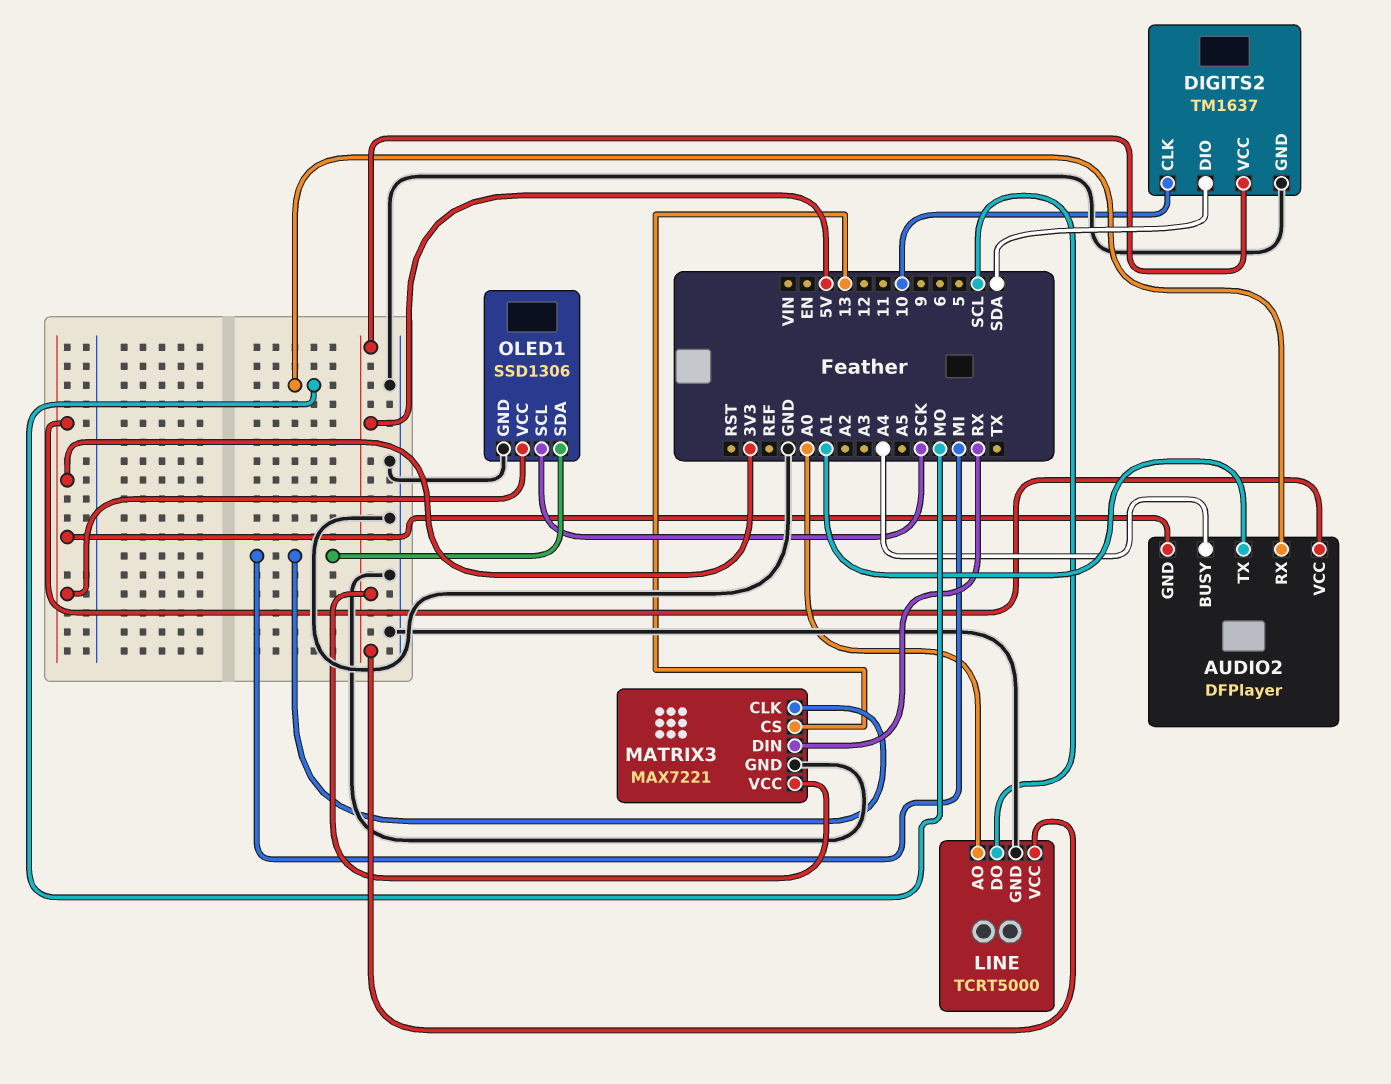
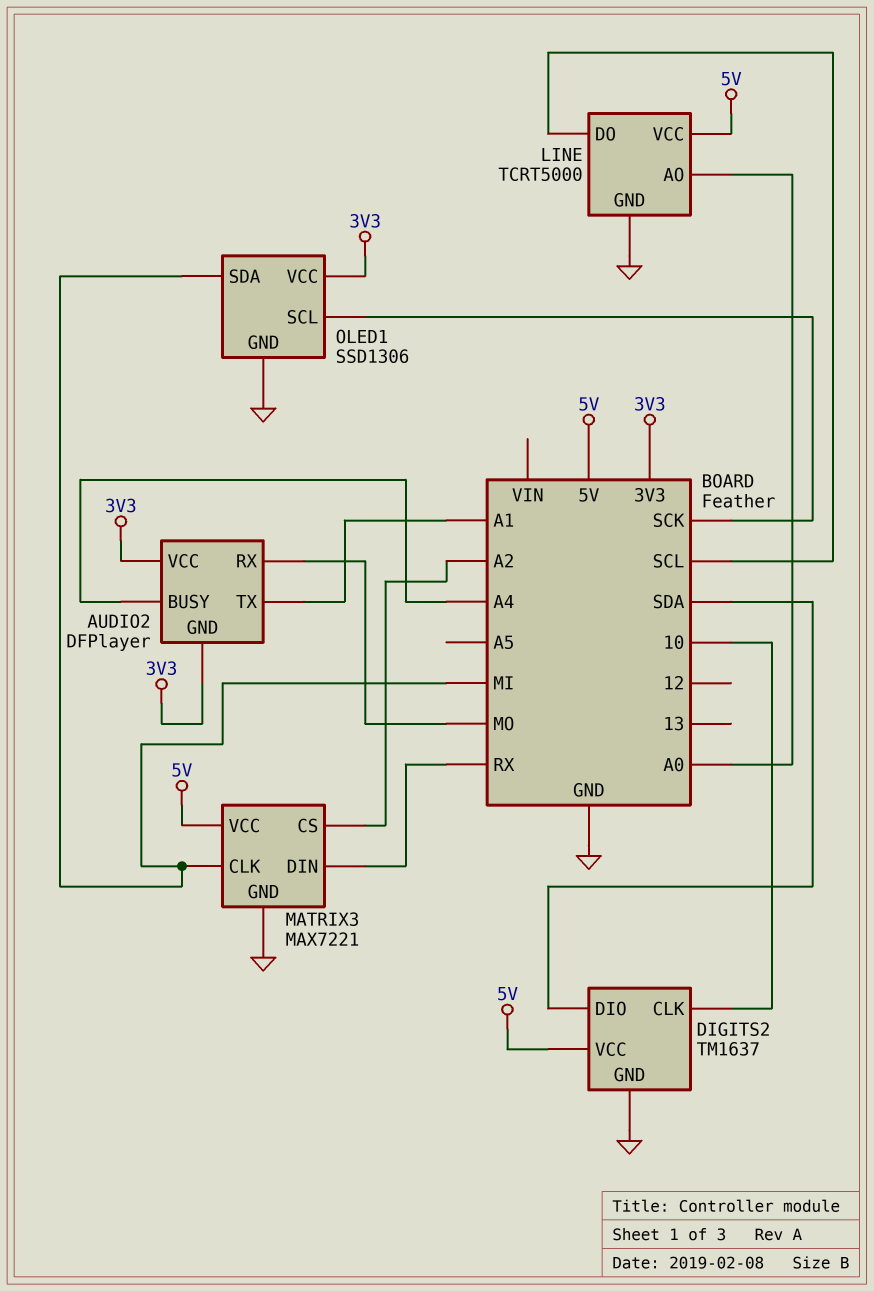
MATRIX3 pin CS: 13 -> A2

